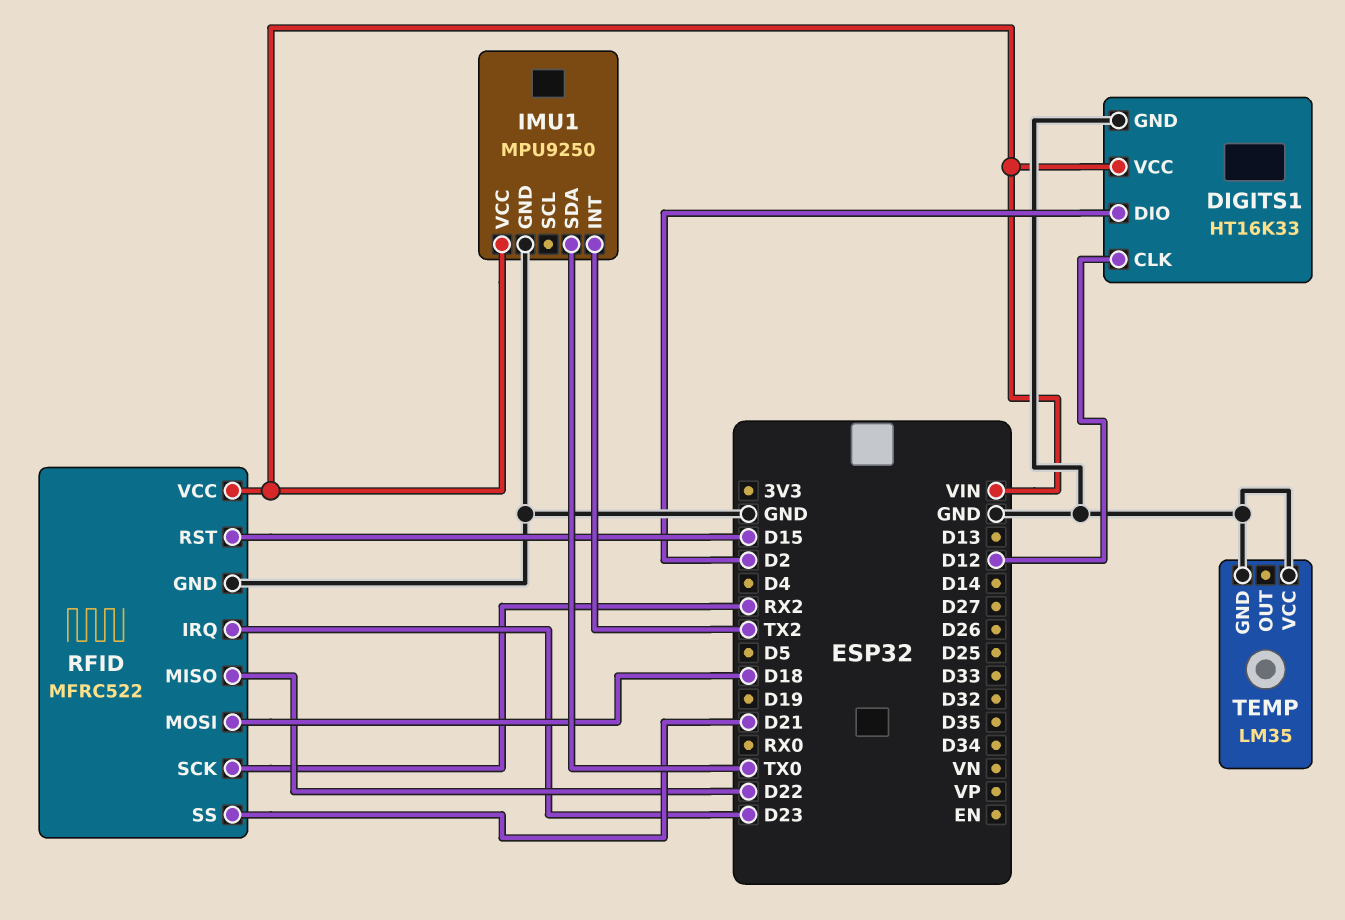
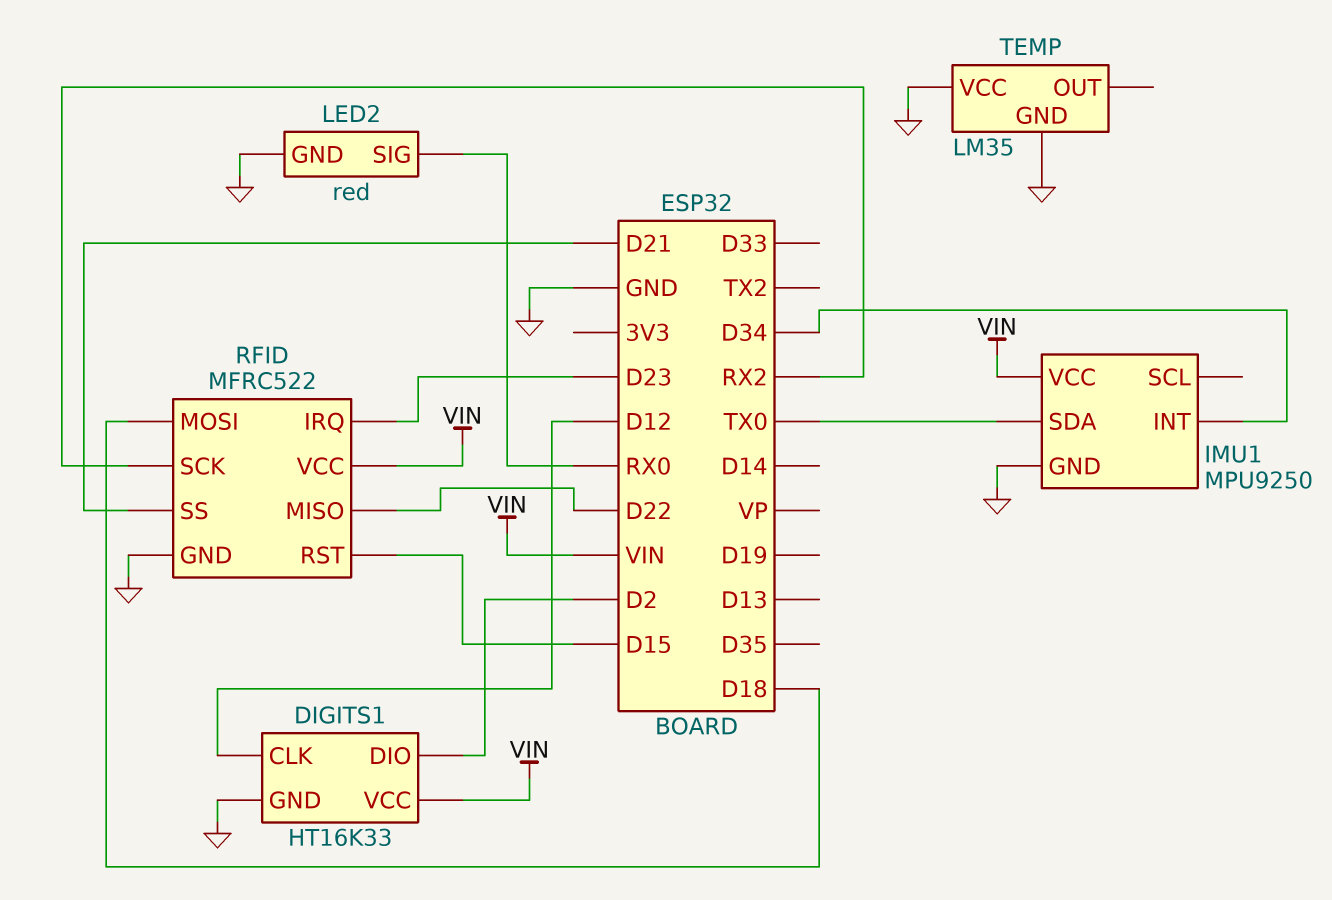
IMU1 pin INT: TX2 -> D34
LED2: none -> red
LED2 pin GND: none -> GND
LED2 pin SIG: none -> RX0

